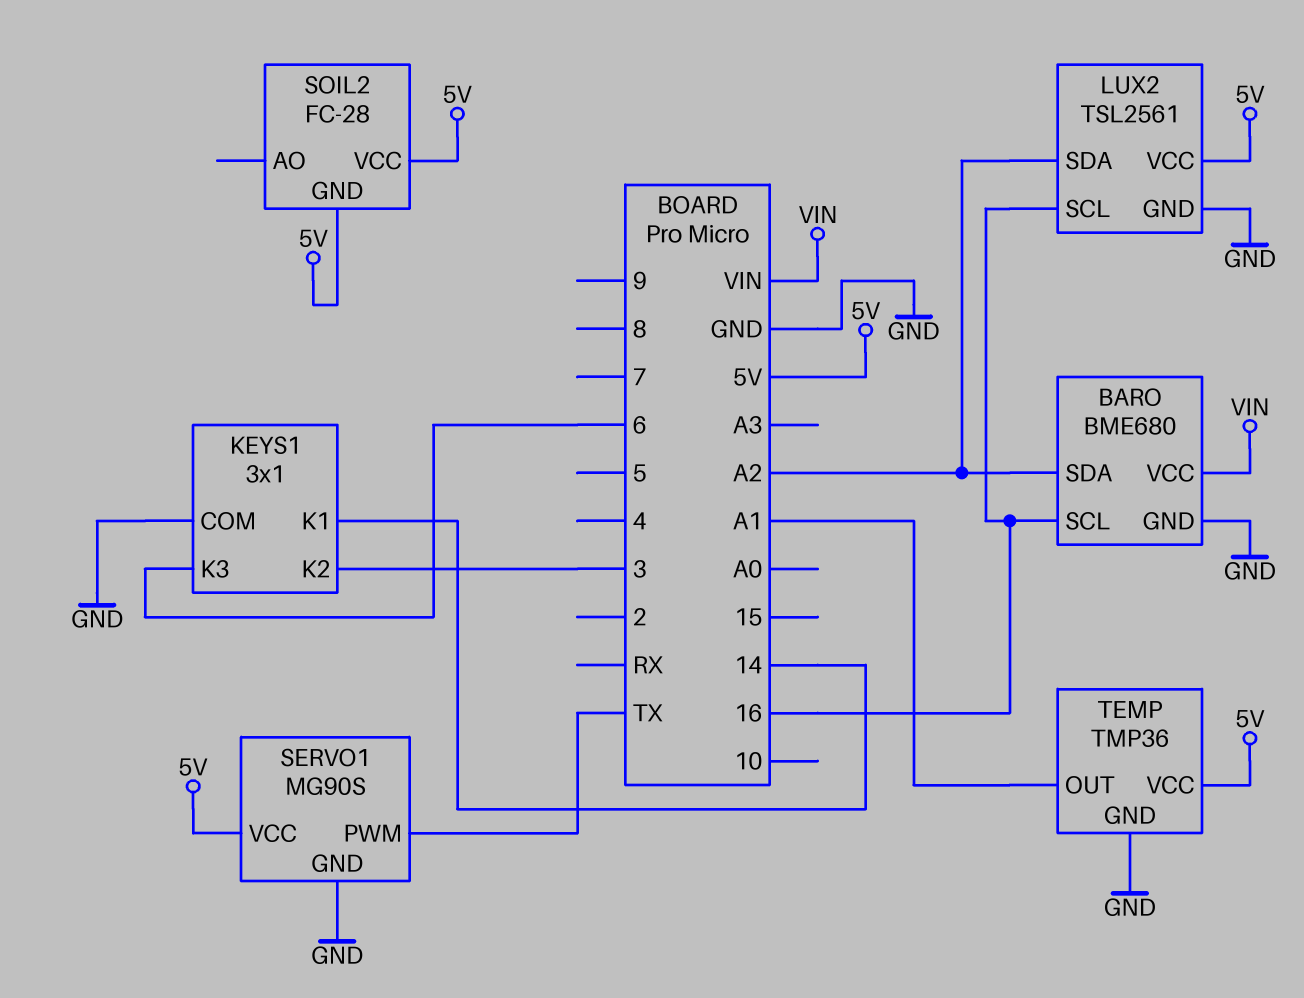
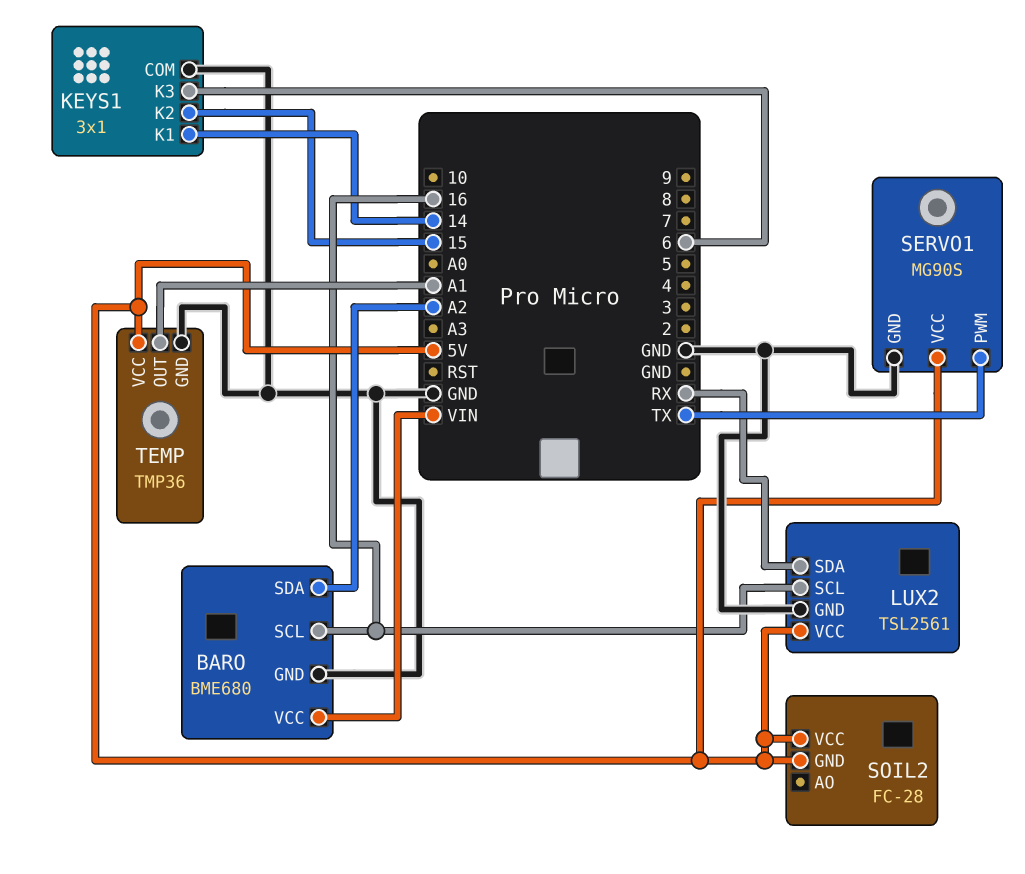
KEYS1 pin K2: 3 -> 15
LUX2 pin SDA: A2 -> RX

